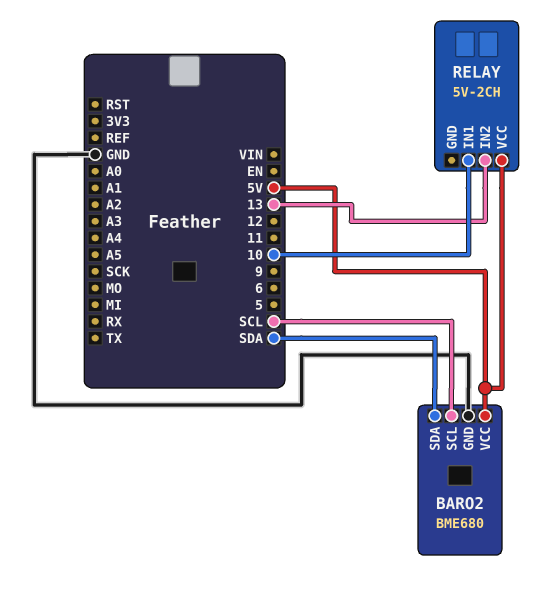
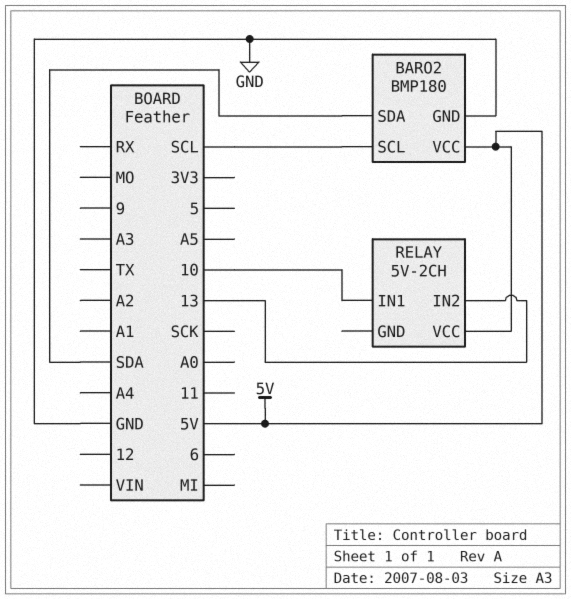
BARO2: BME680 -> BMP180

